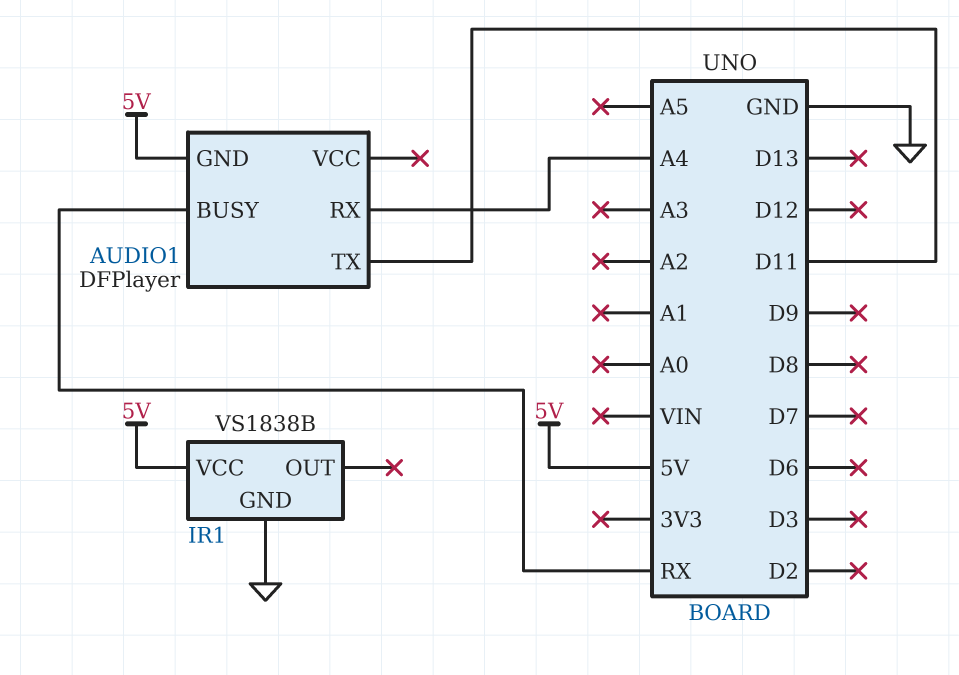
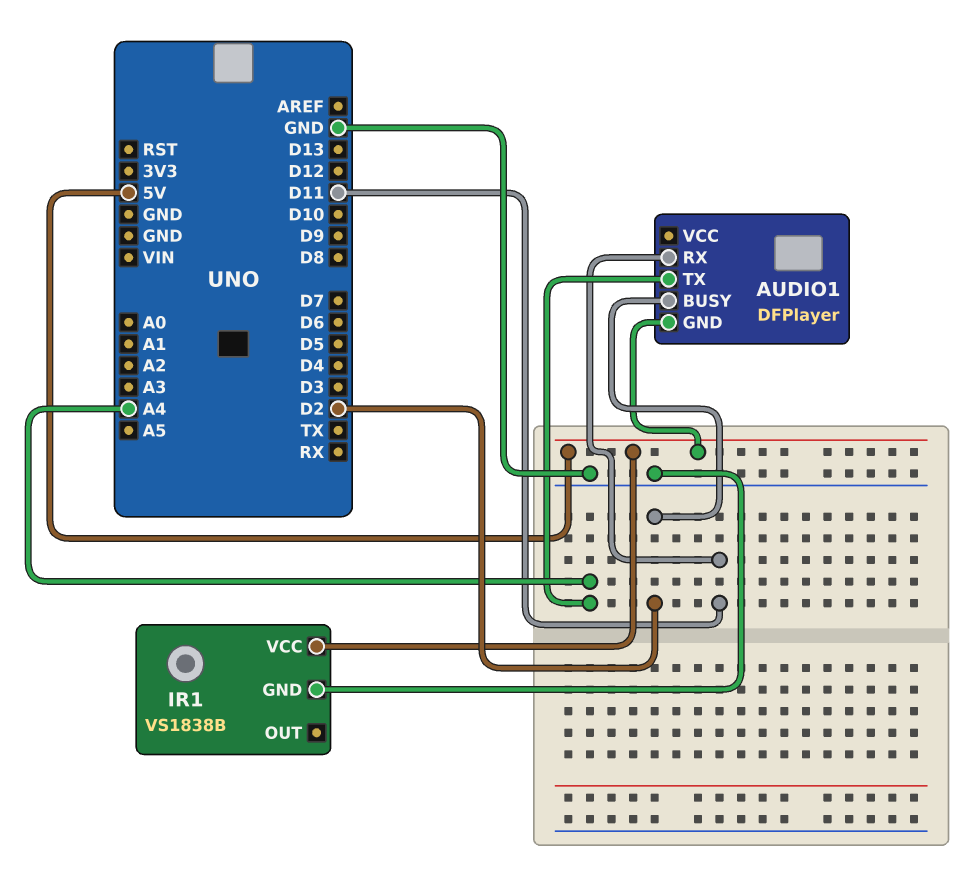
AUDIO1 pin BUSY: RX -> D2
AUDIO1 pin RX: A4 -> D11
AUDIO1 pin TX: D11 -> A4

